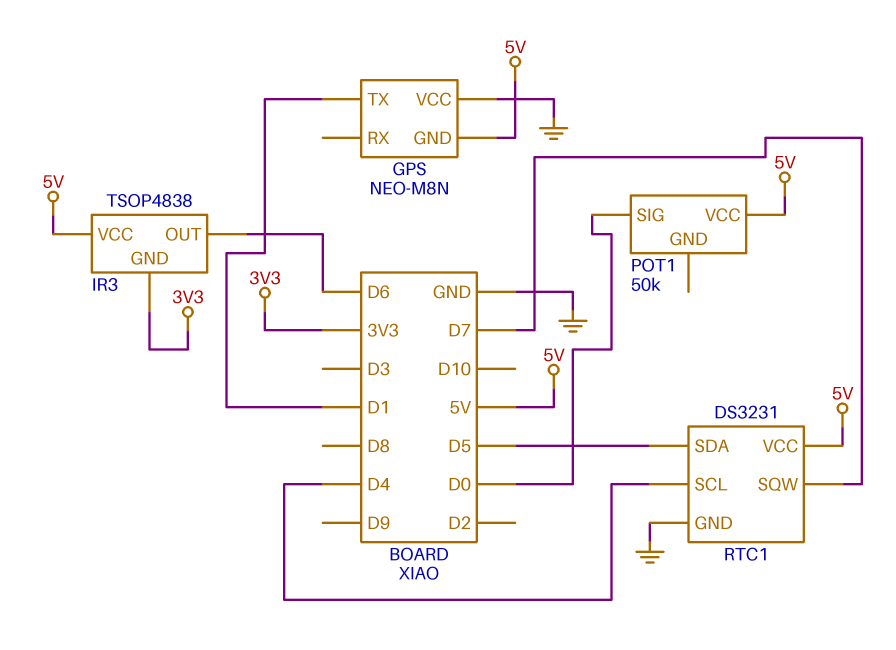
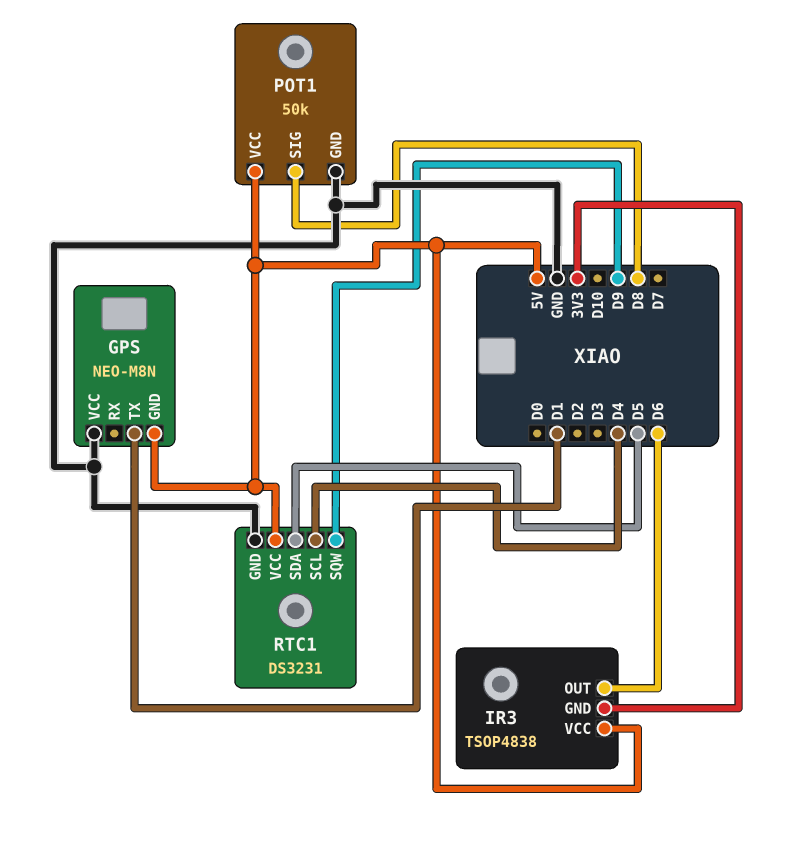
POT1 pin GND: none -> GND
POT1 pin SIG: D0 -> D8
RTC1 pin SQW: D7 -> D9

